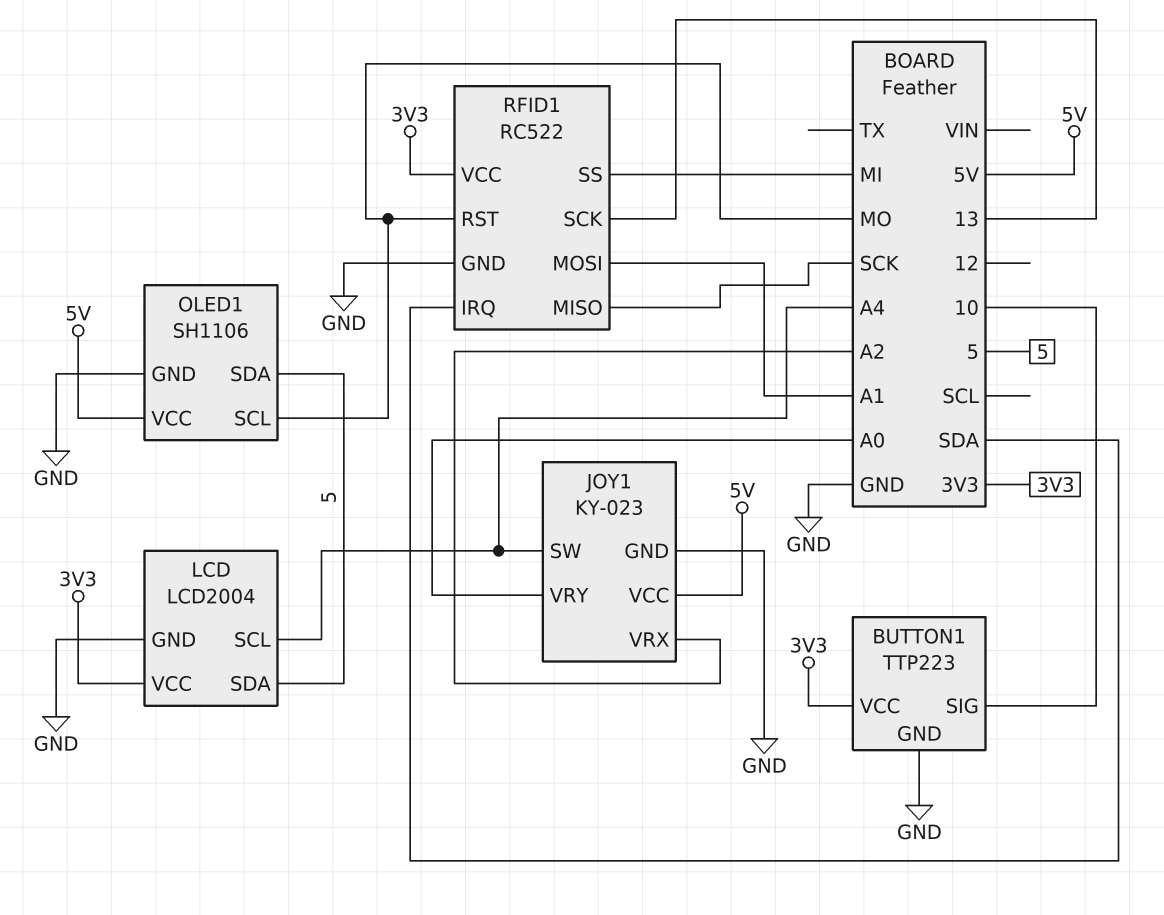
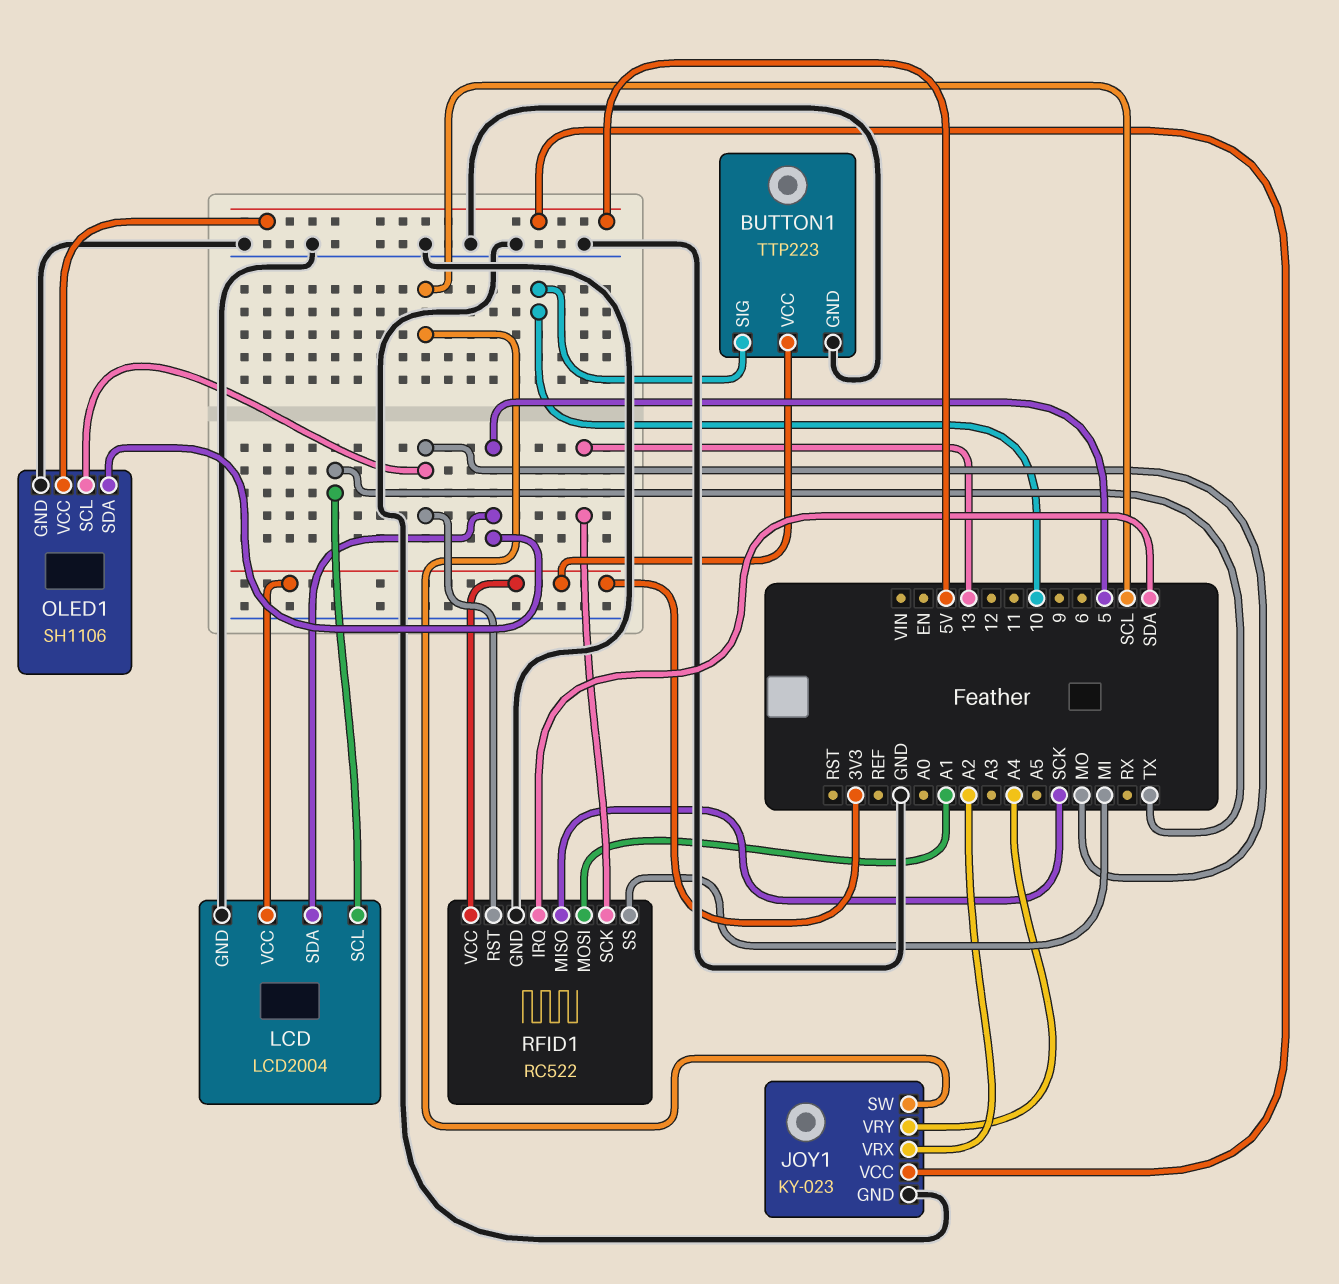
JOY1 pin SW: A4 -> SCL
JOY1 pin VRY: A0 -> A4
LCD pin SCL: A4 -> TX

